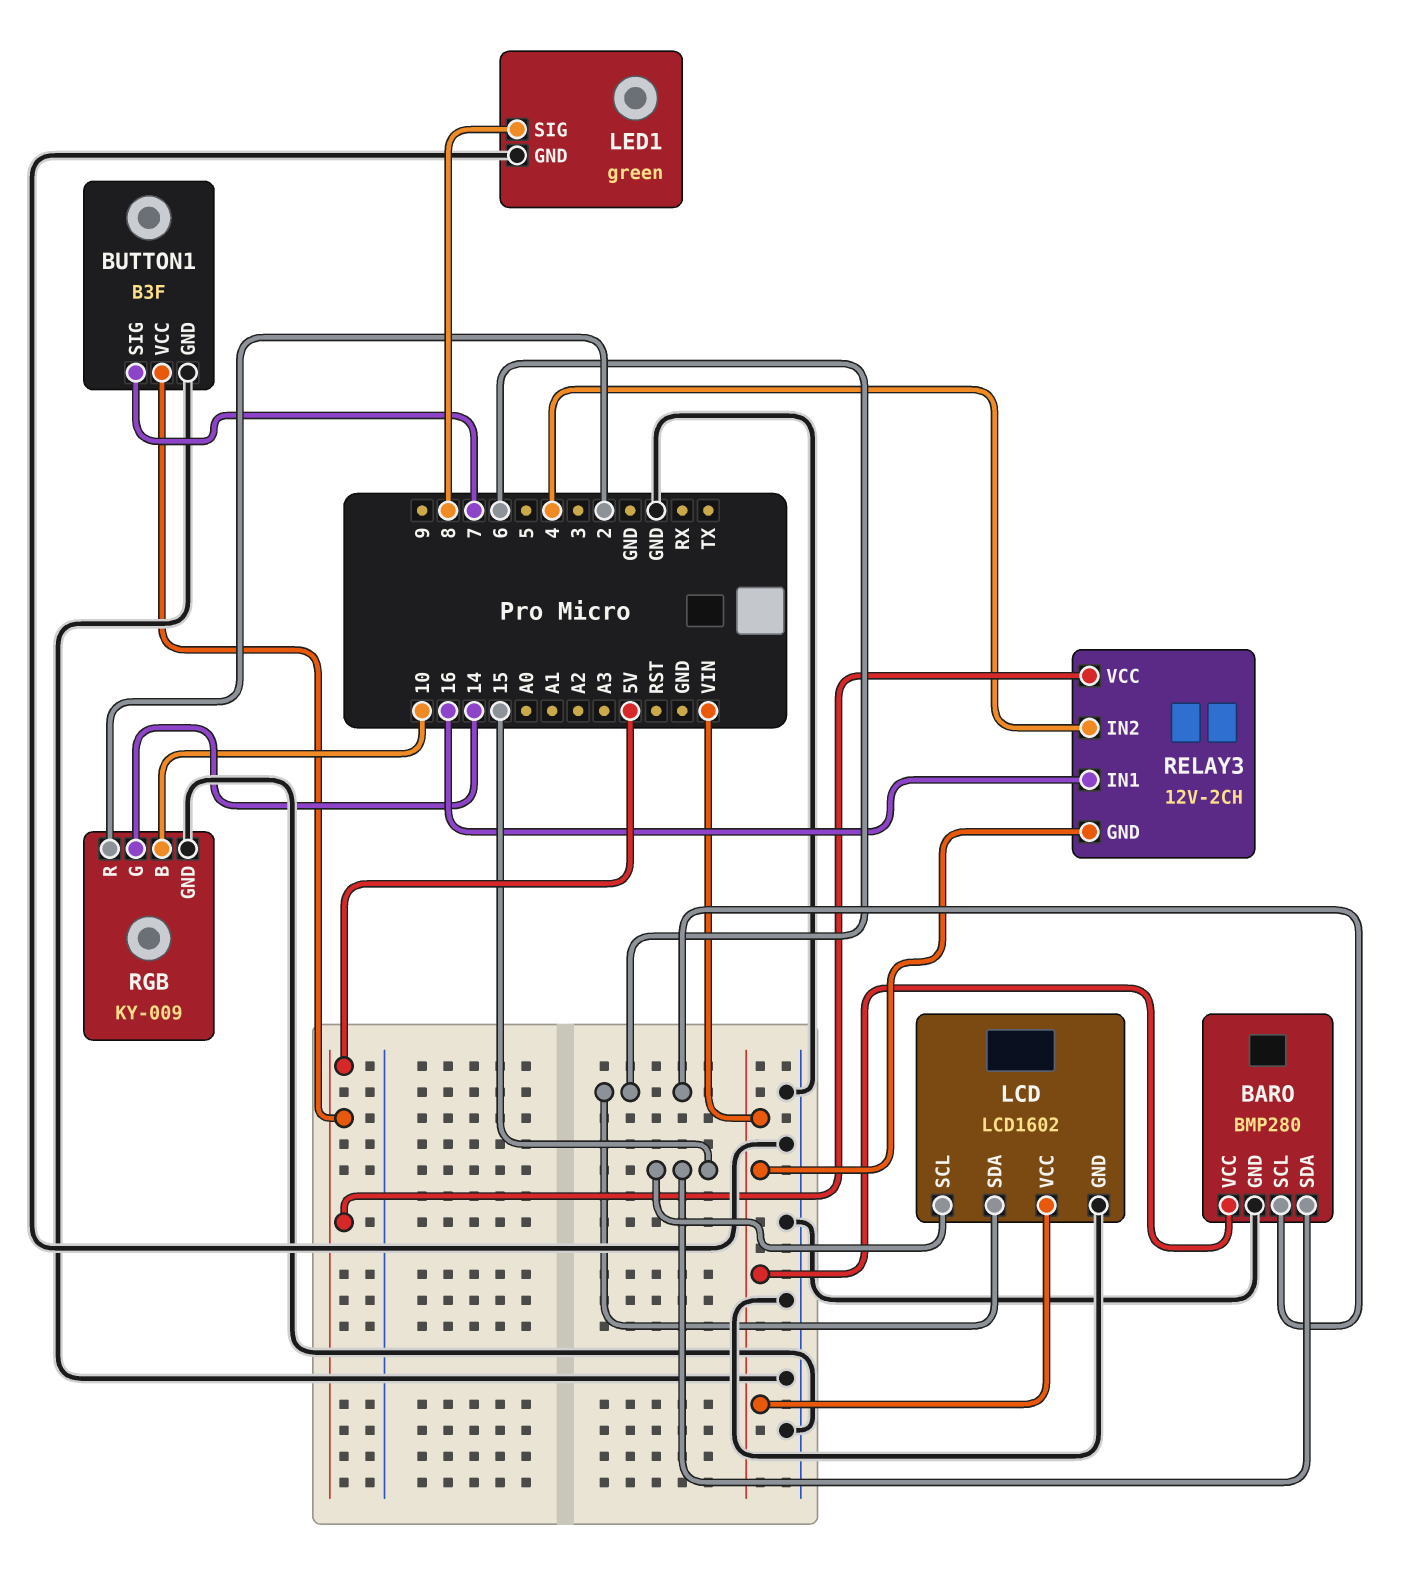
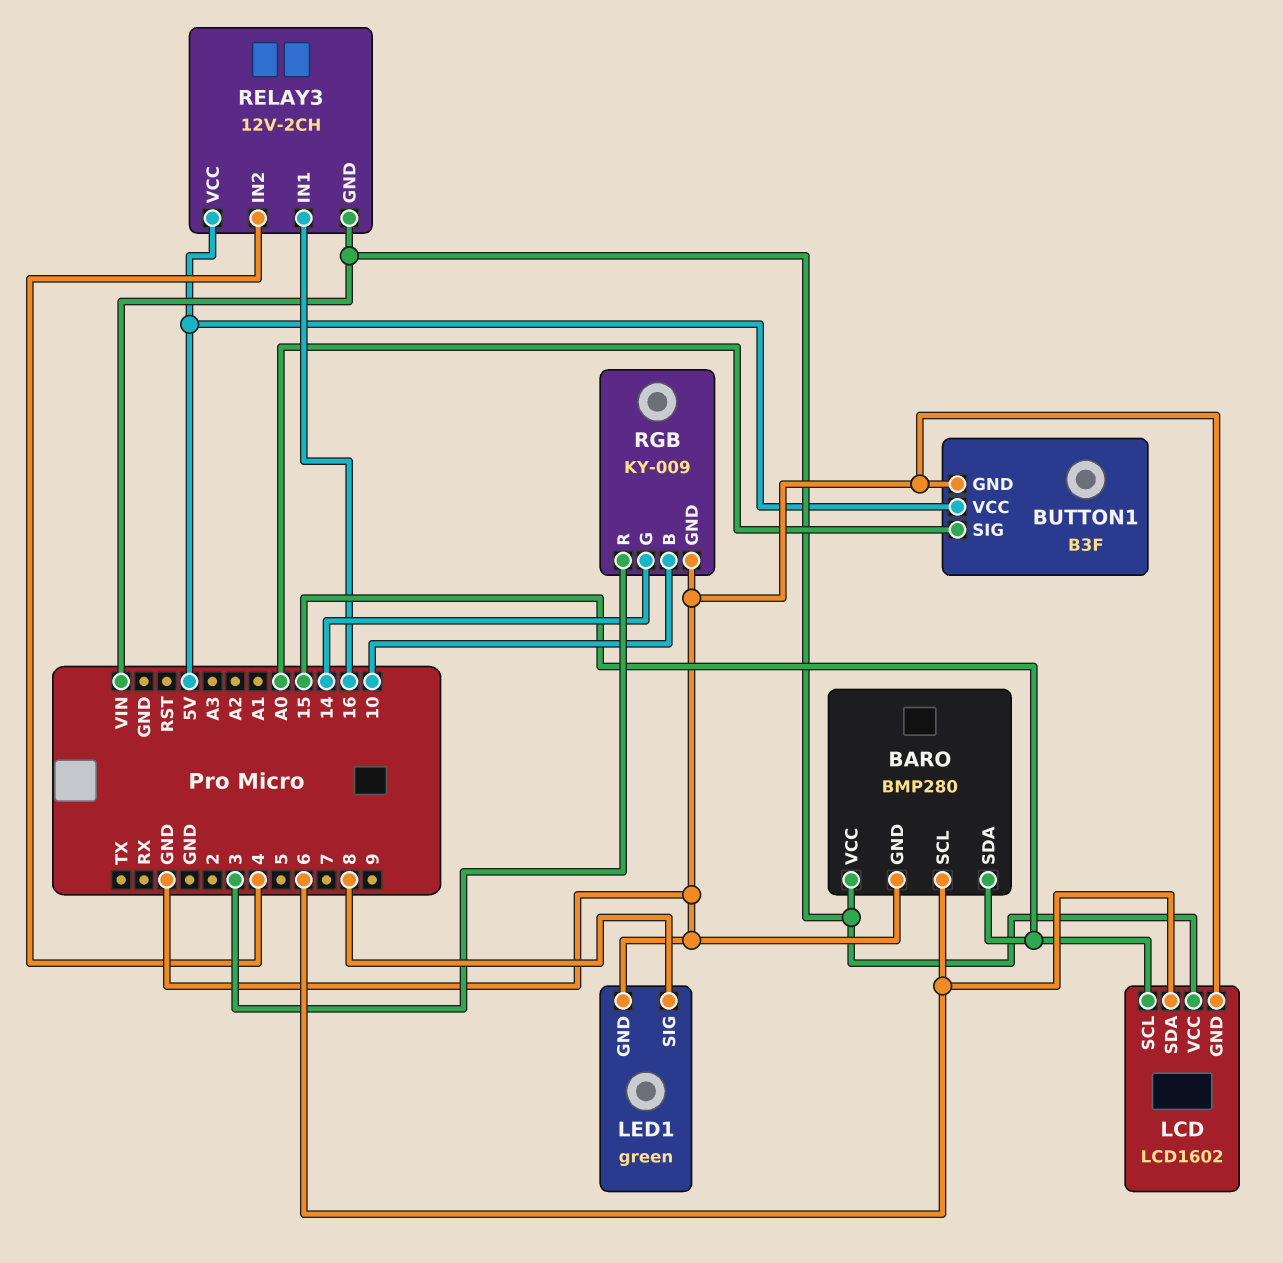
BUTTON1 pin SIG: 7 -> A0
RGB pin R: 2 -> 3

